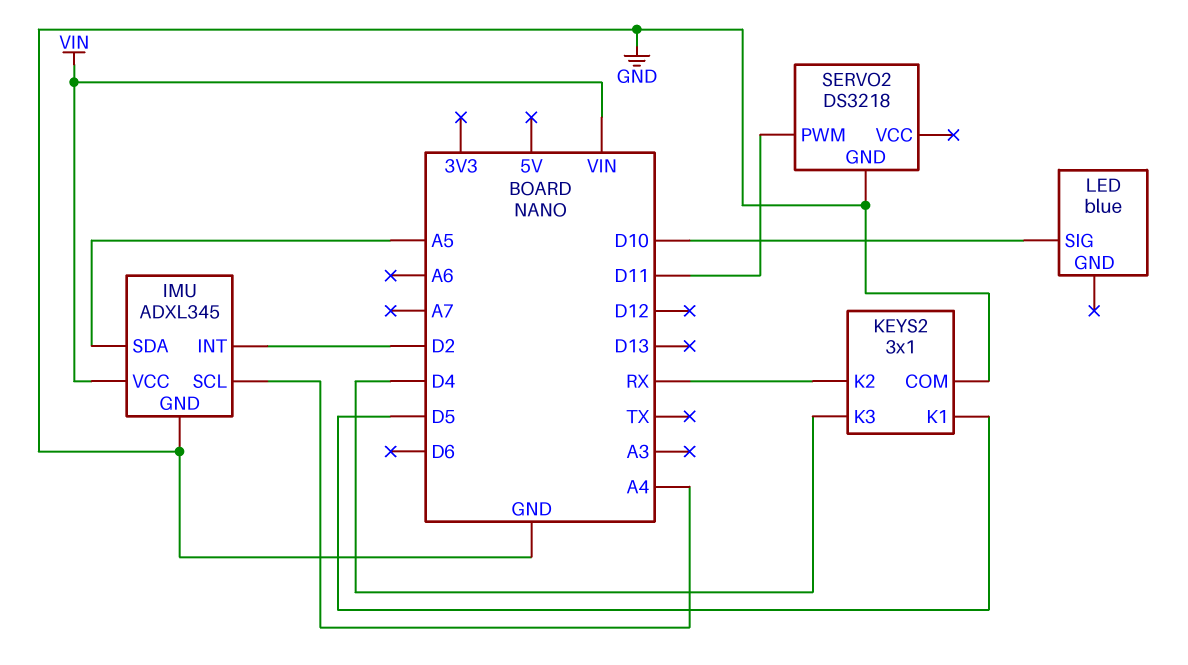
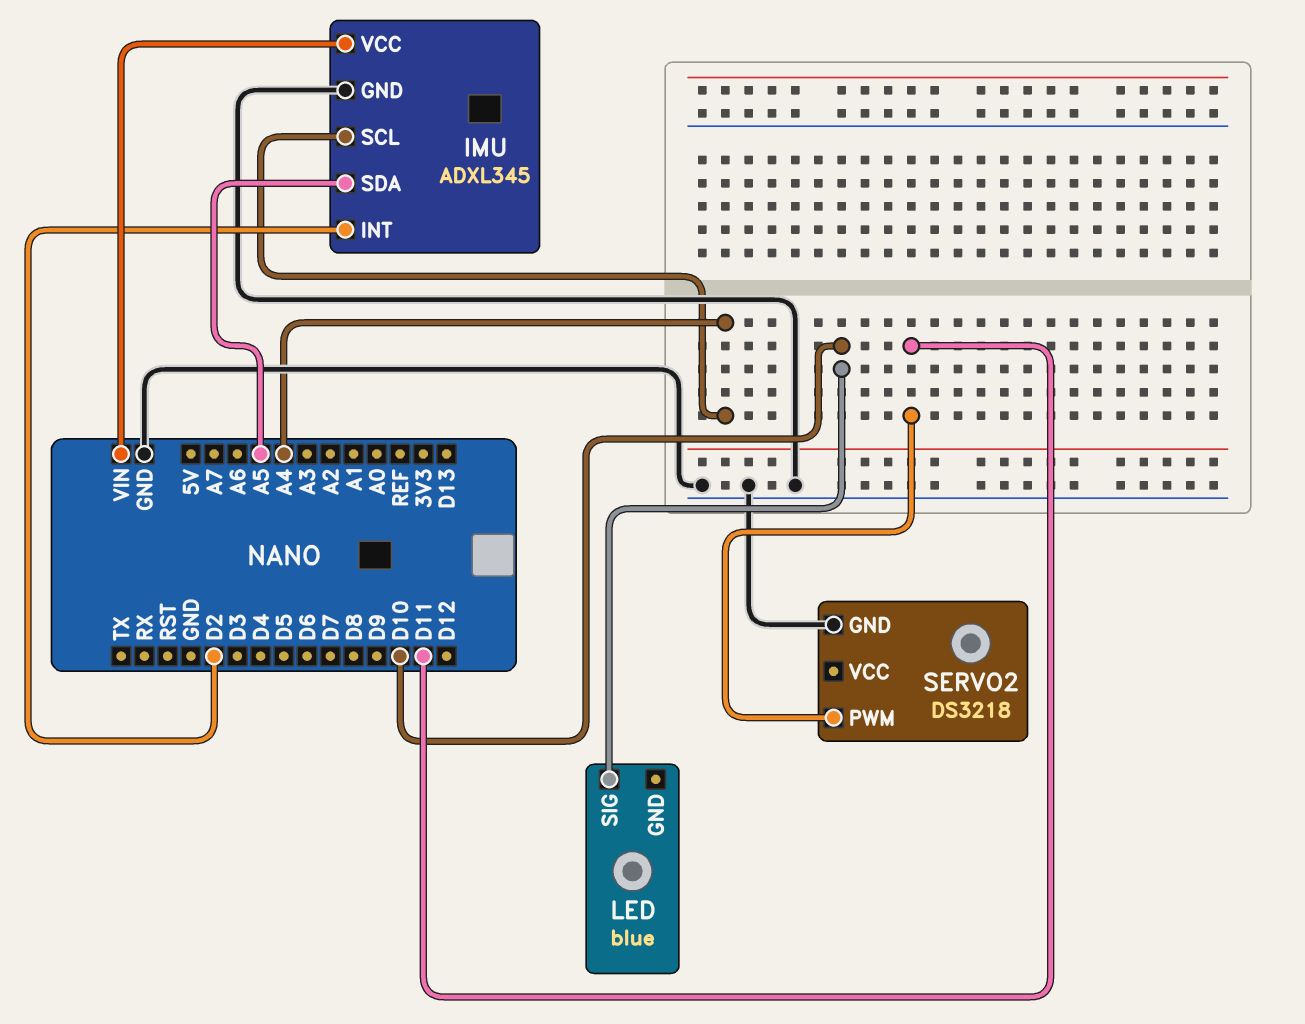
KEYS2: 3x1 -> none
KEYS2 pin COM: GND -> none
KEYS2 pin K1: D5 -> none
KEYS2 pin K2: RX -> none
KEYS2 pin K3: D4 -> none

